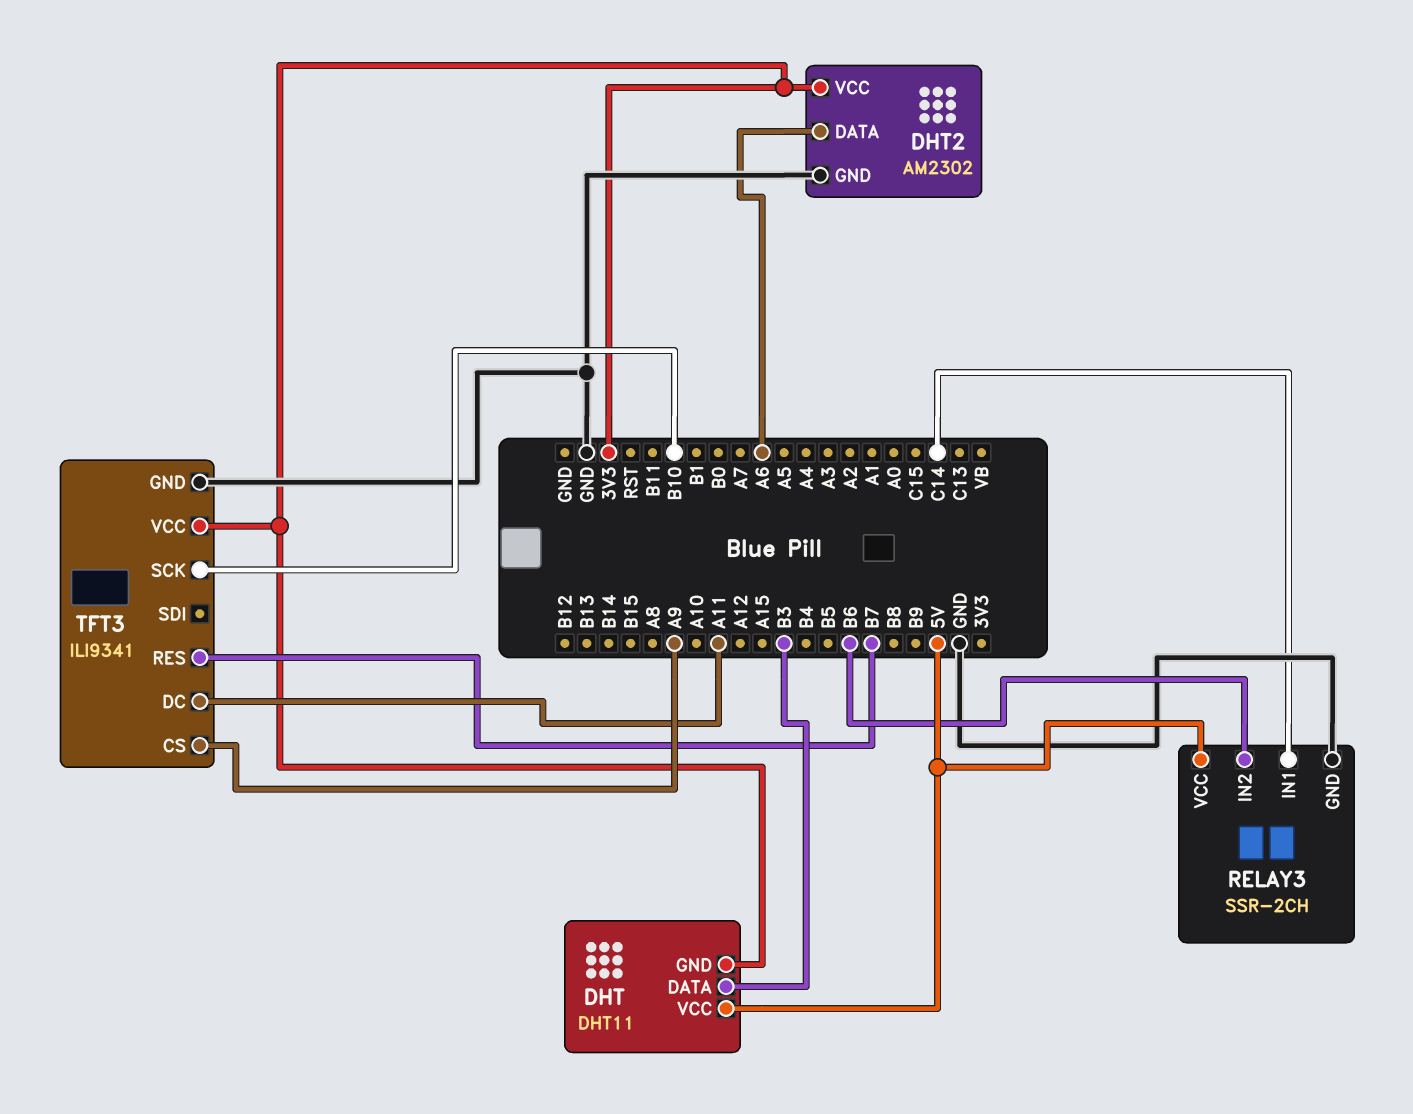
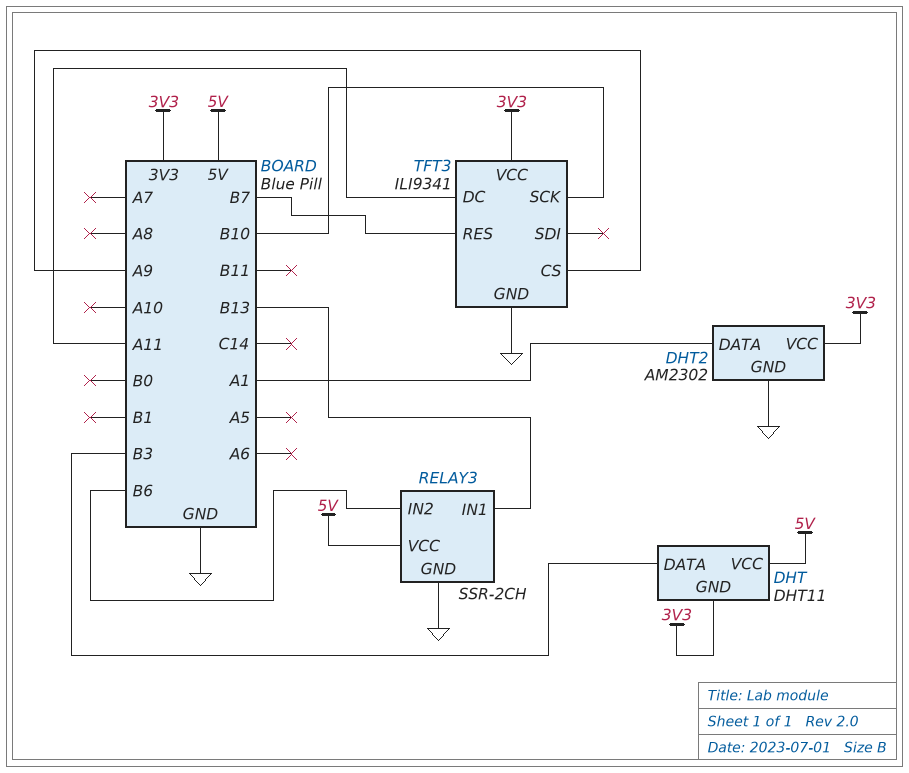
DHT2 pin DATA: A6 -> A1
RELAY3 pin IN1: C14 -> B13

